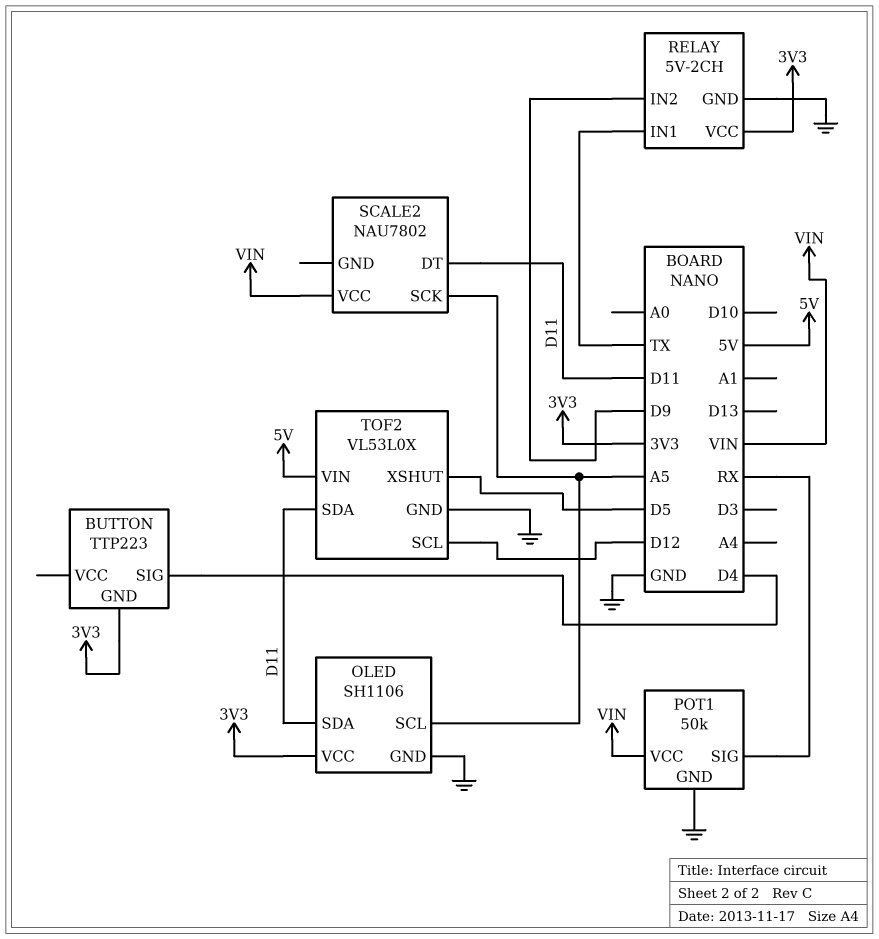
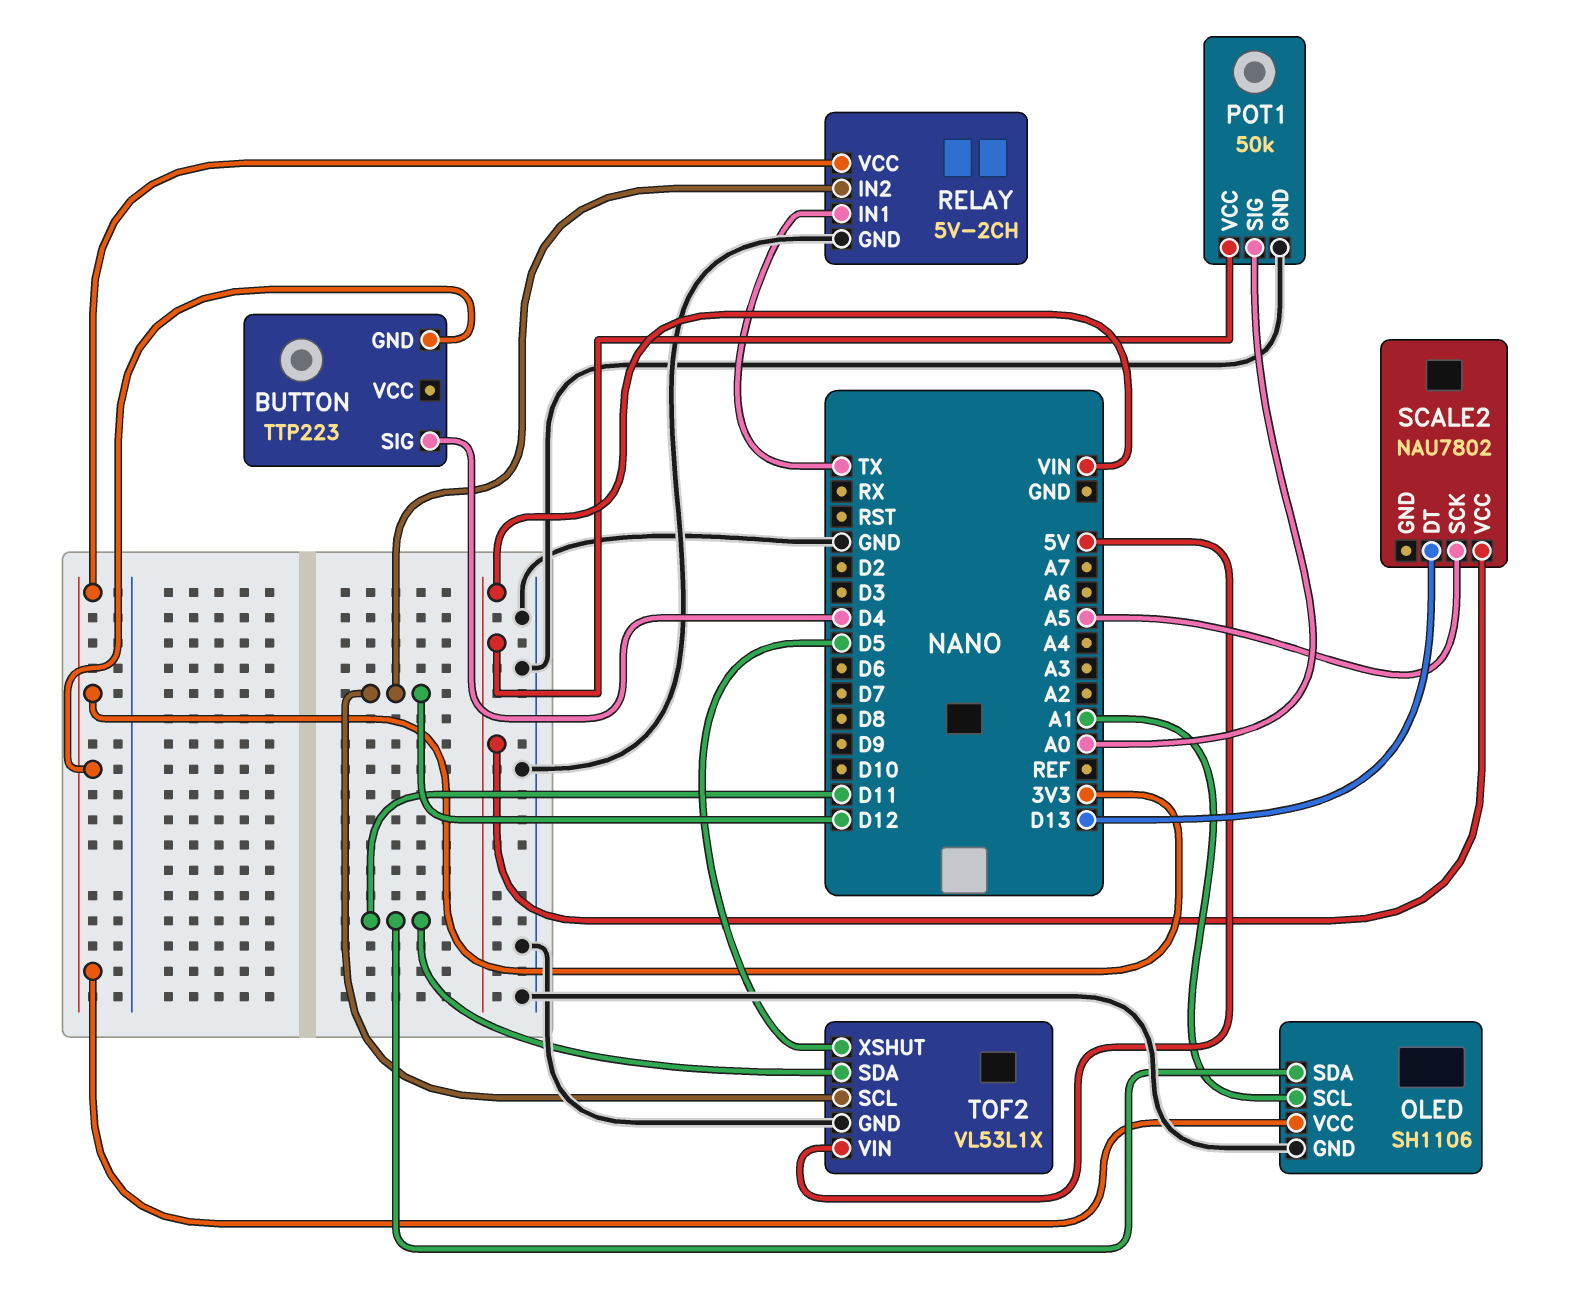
OLED pin SCL: A5 -> A1
POT1 pin SIG: RX -> A0
RELAY pin IN2: D9 -> D12
SCALE2 pin DT: D11 -> D13
TOF2: VL53L0X -> VL53L1X

